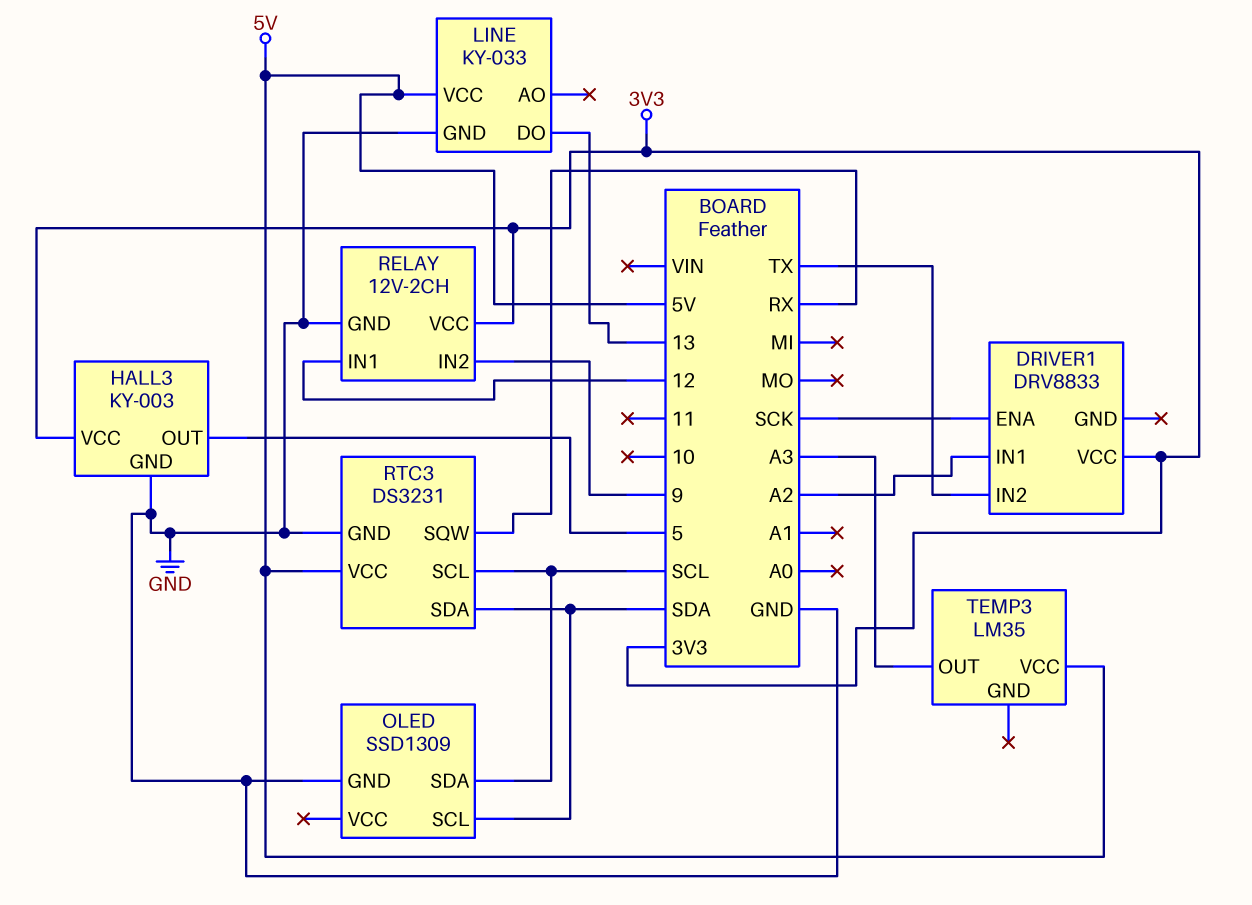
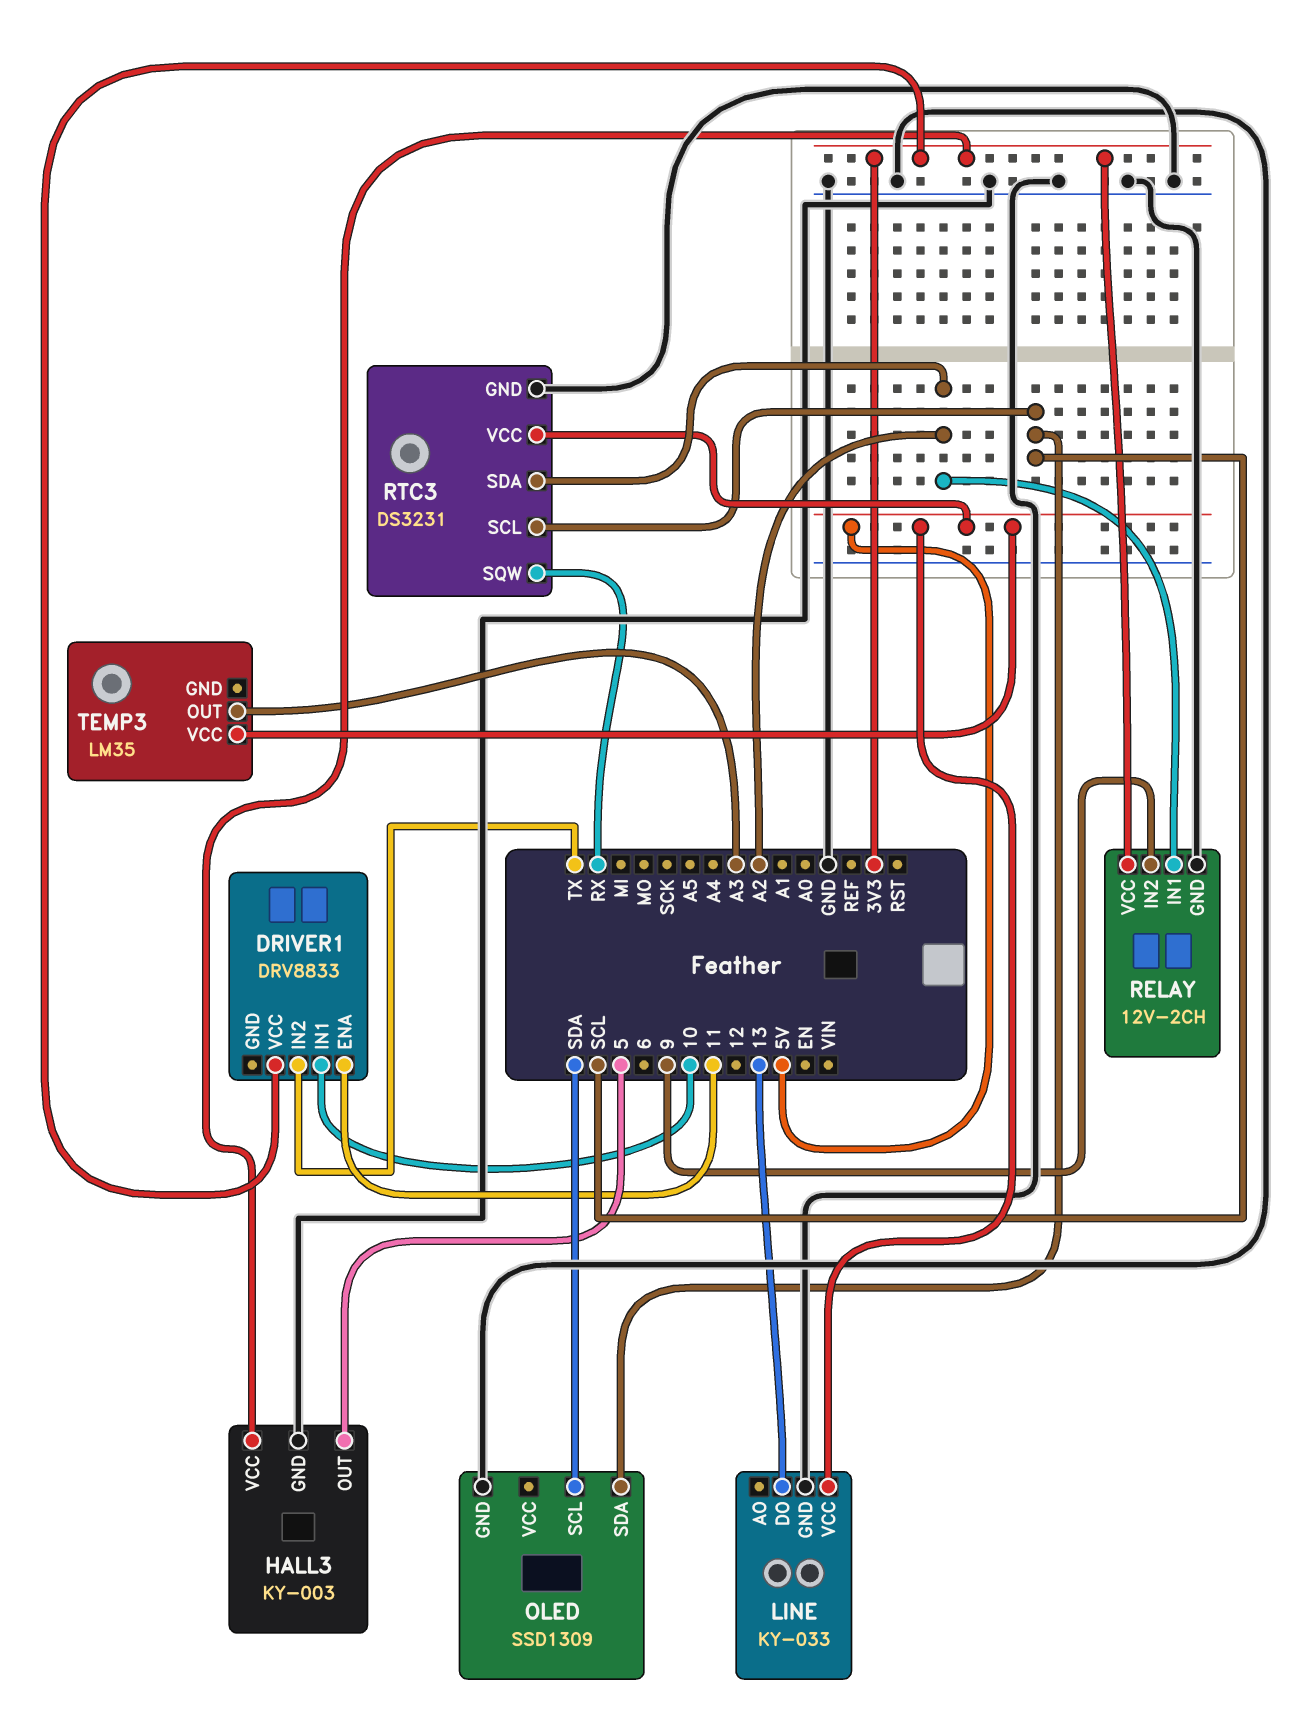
DRIVER1 pin ENA: SCK -> 11
DRIVER1 pin IN1: A2 -> 10
RELAY pin IN1: 12 -> A2
RTC3 pin SDA: SDA -> A2

